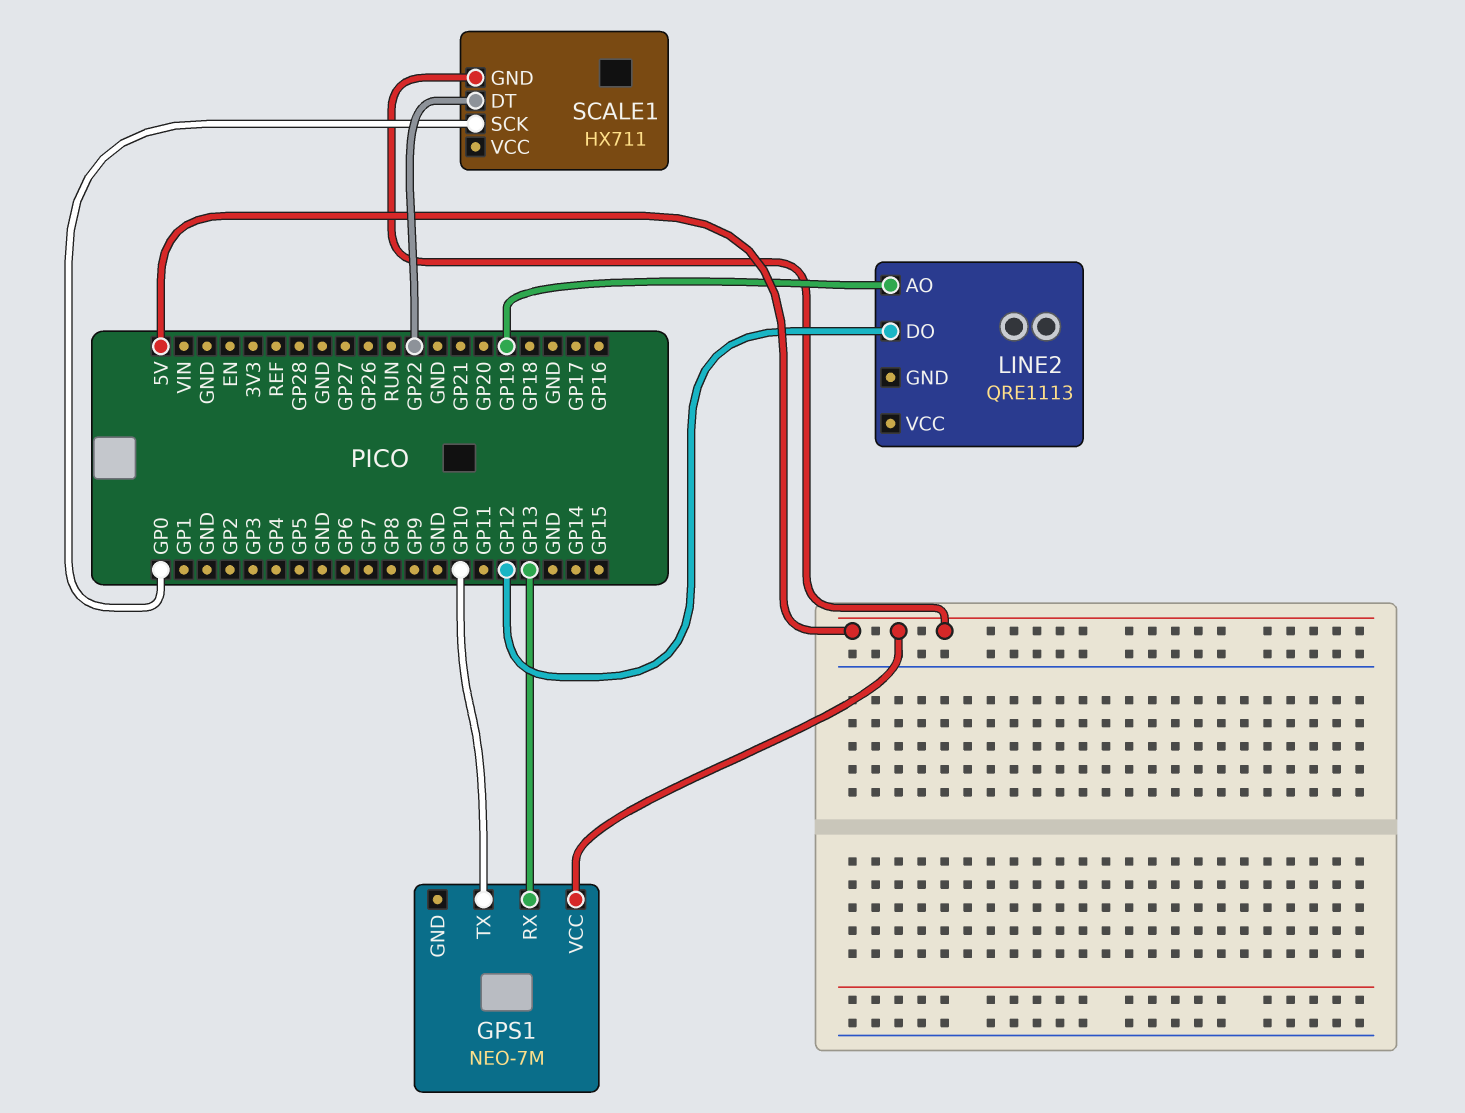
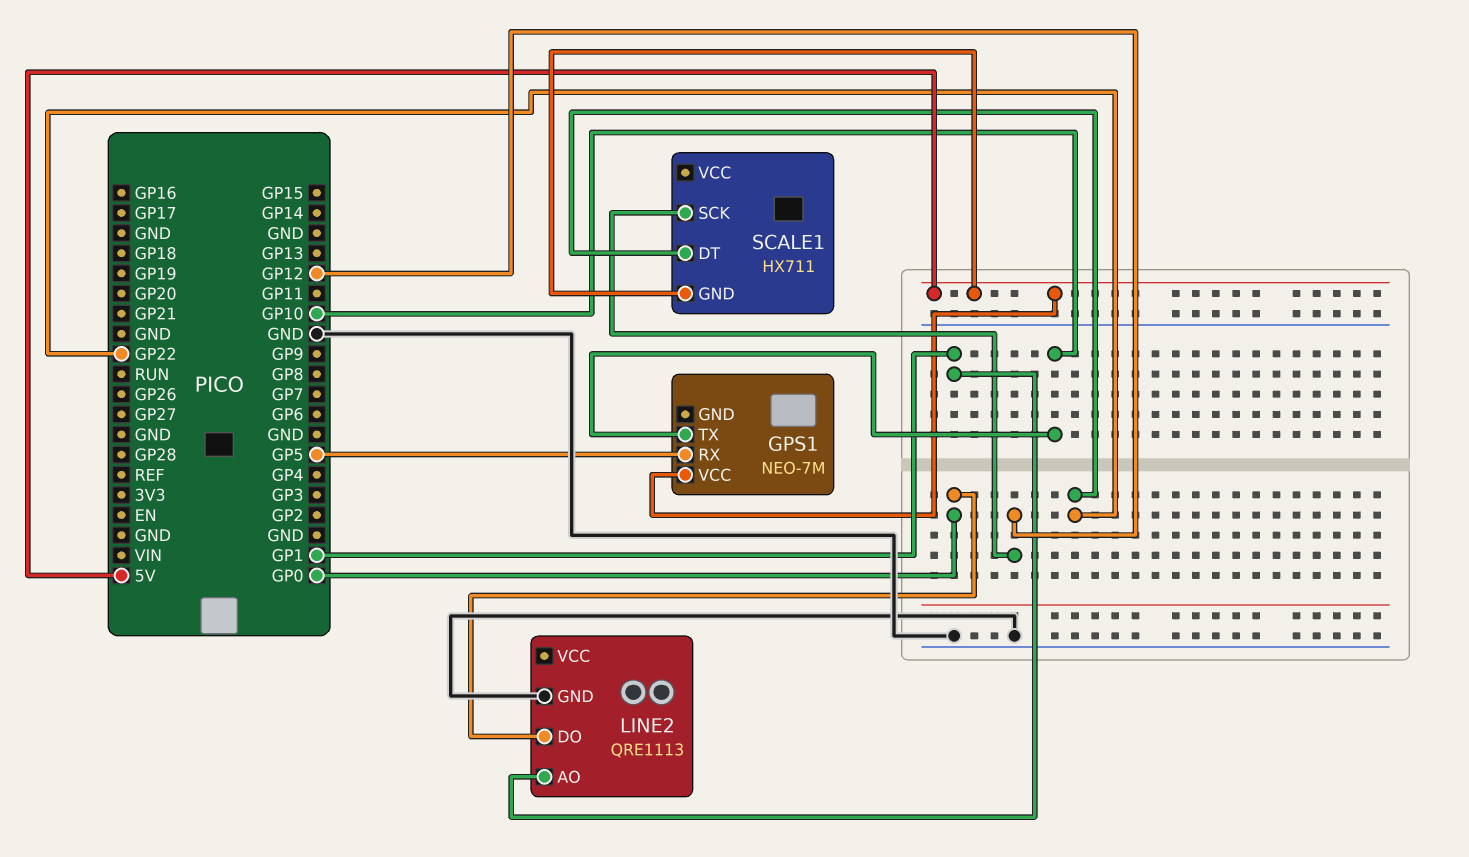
GPS1 pin RX: GP13 -> GP5
LINE2 pin AO: GP19 -> GP1
LINE2 pin DO: GP12 -> GP0
LINE2 pin GND: none -> GND
SCALE1 pin SCK: GP0 -> GP12

